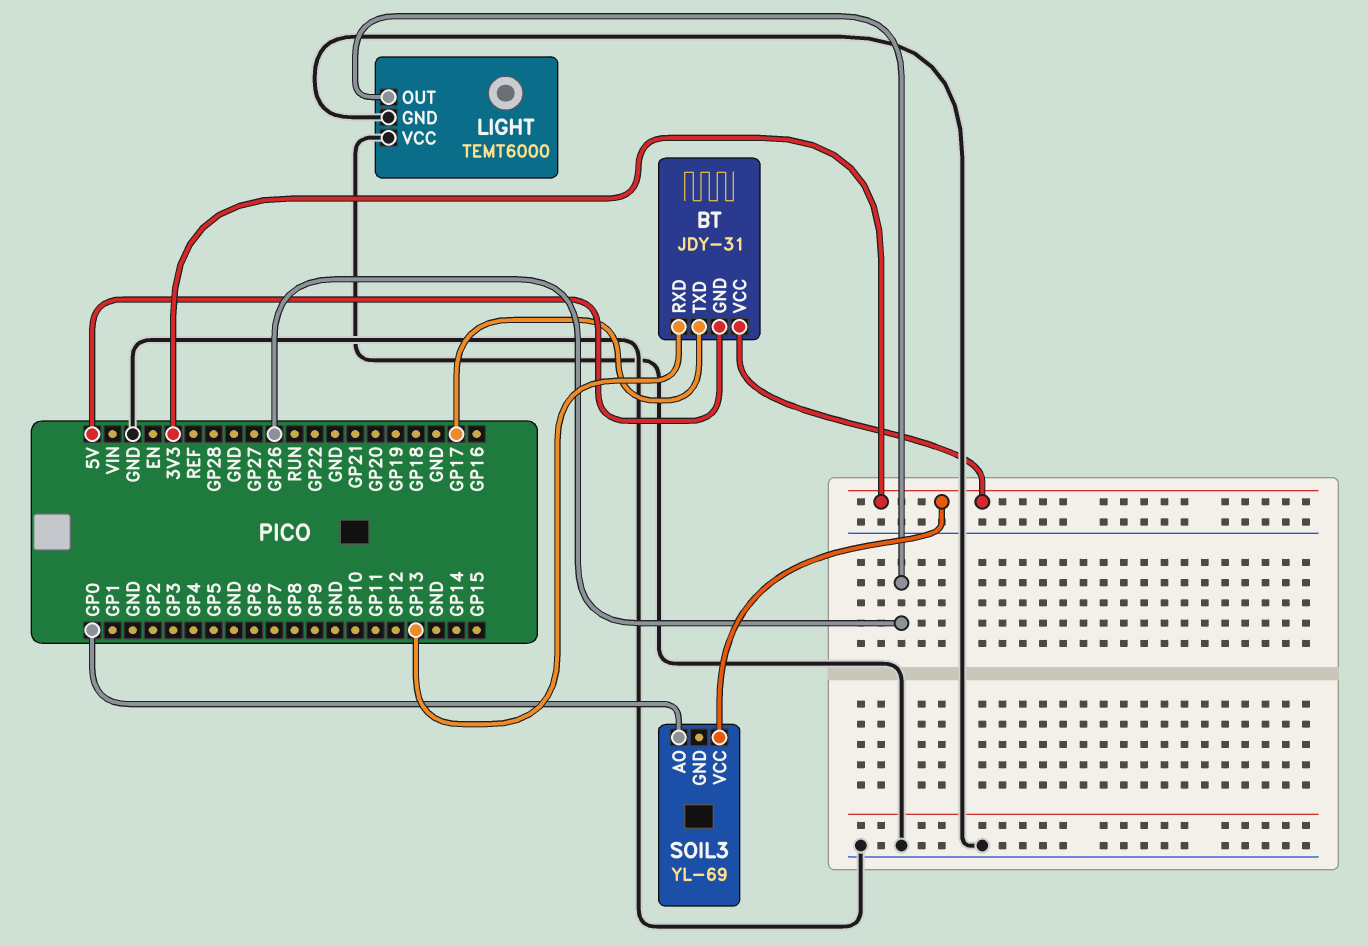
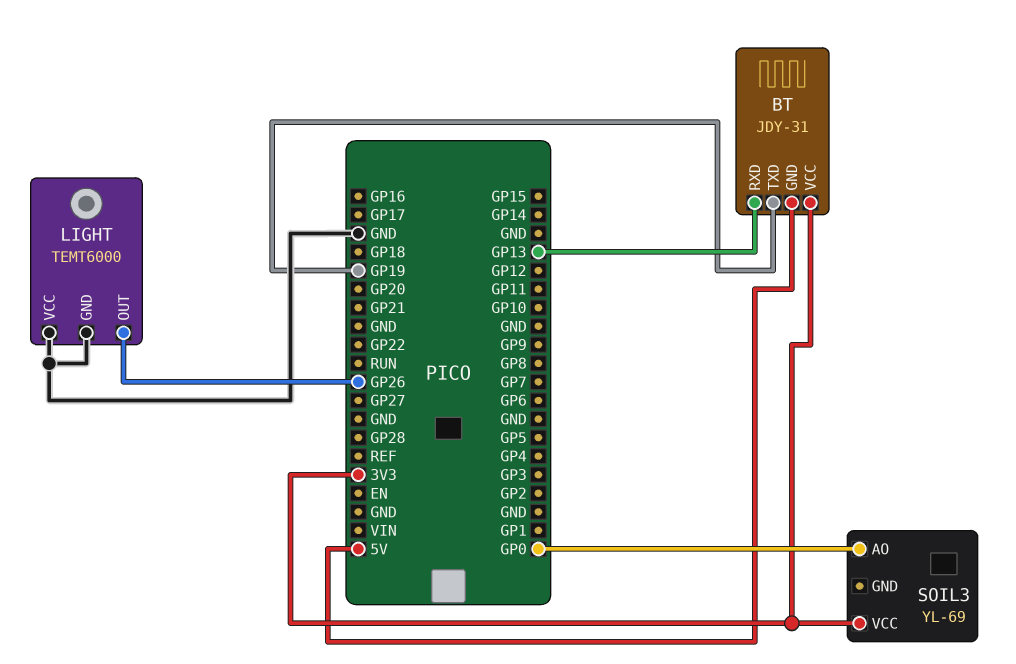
BT pin TXD: GP17 -> GP19

